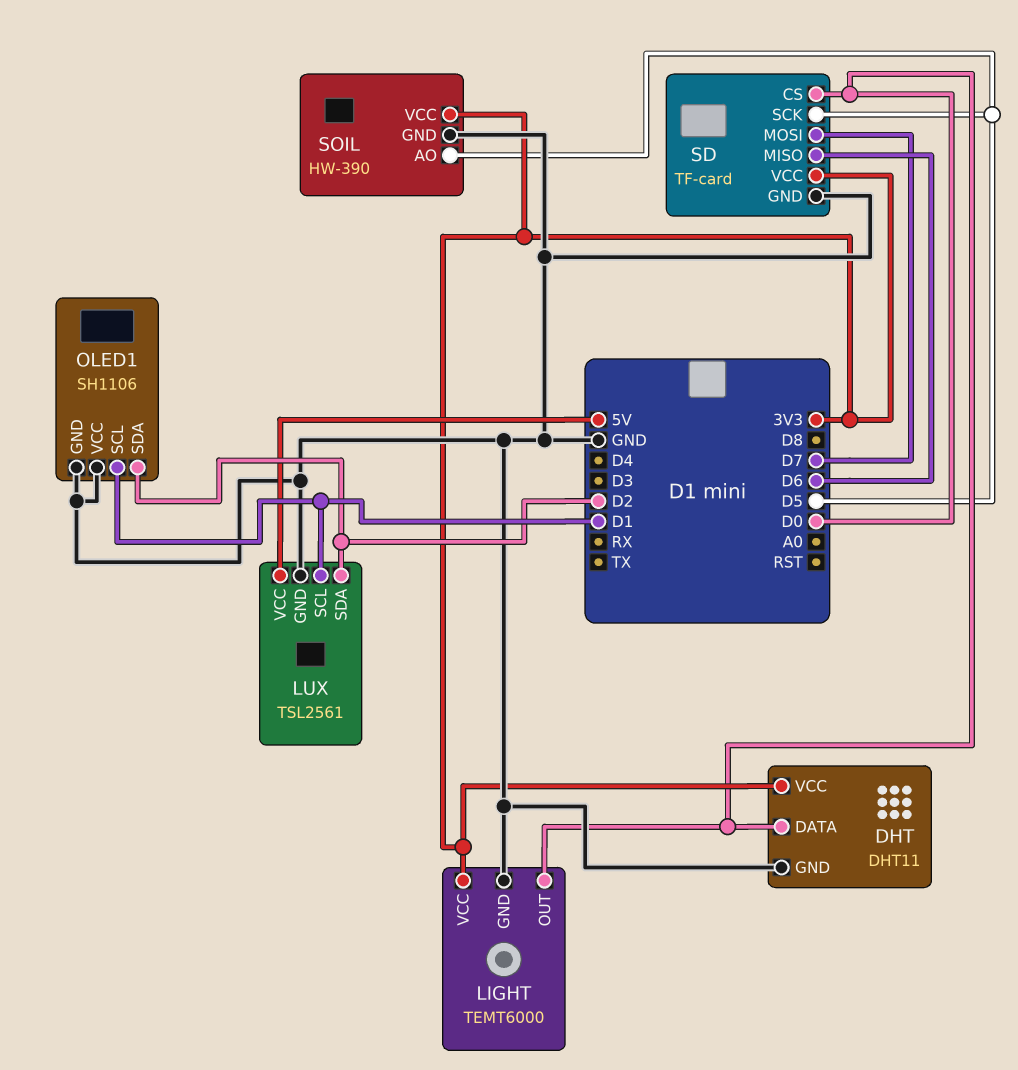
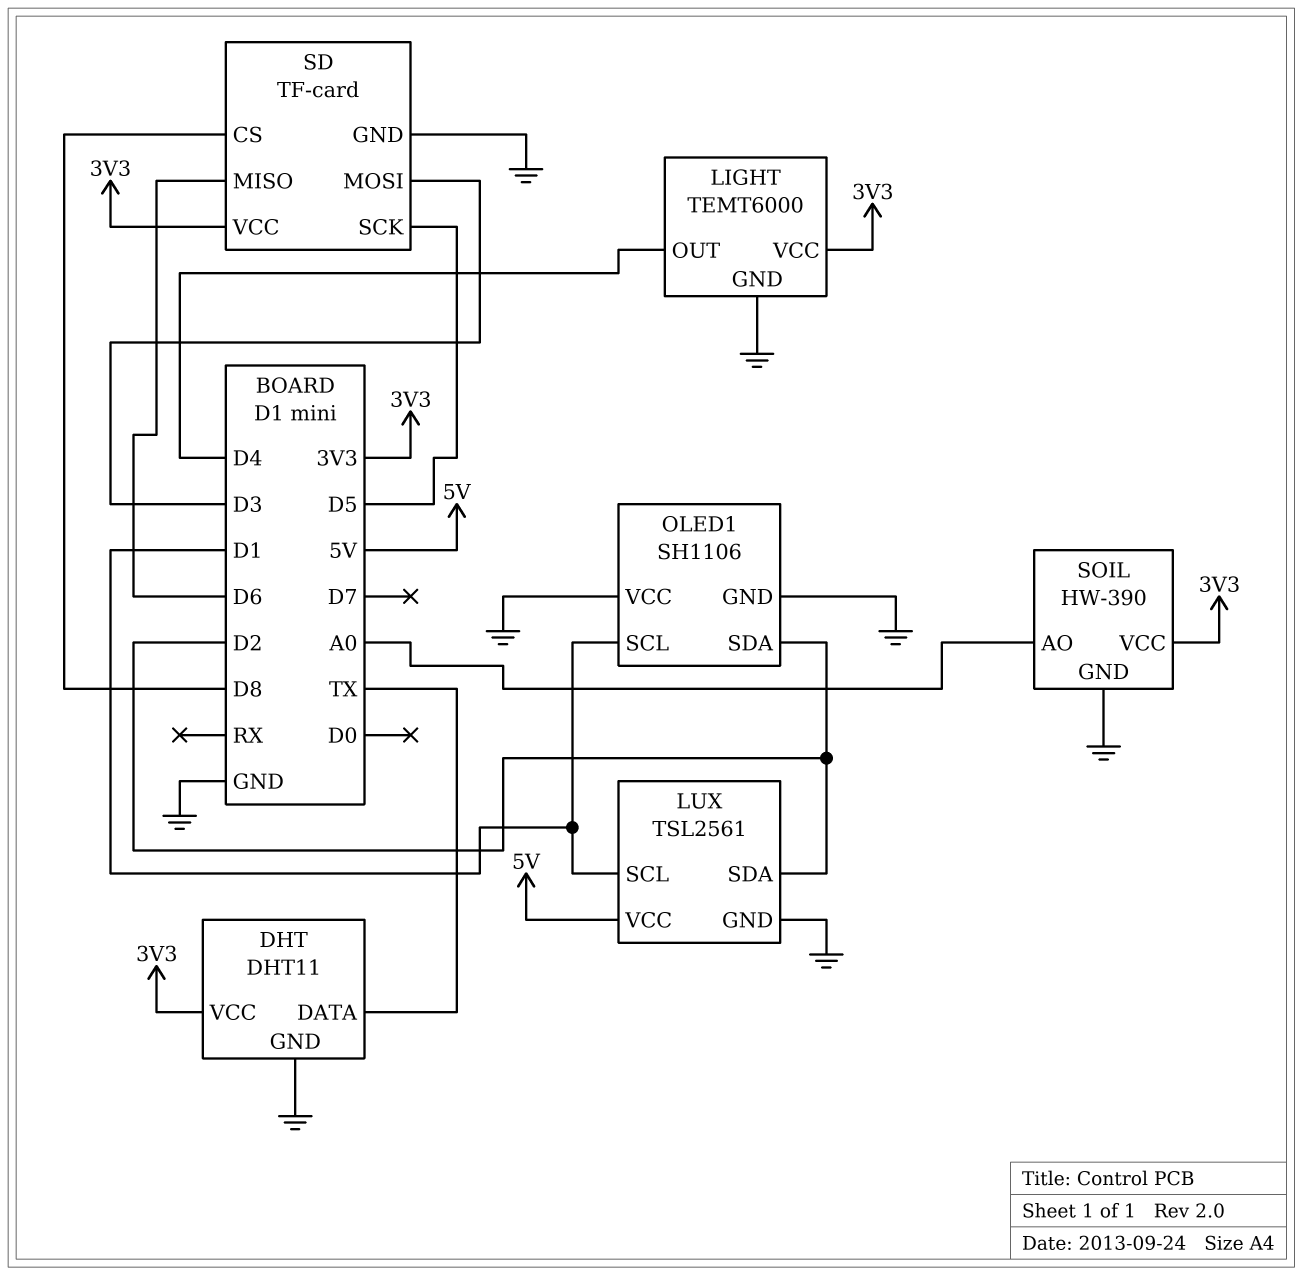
DHT pin DATA: D0 -> TX
LIGHT pin OUT: D0 -> D4
SD pin CS: D0 -> D8
SD pin MOSI: D7 -> D3
SOIL pin AO: D5 -> A0

